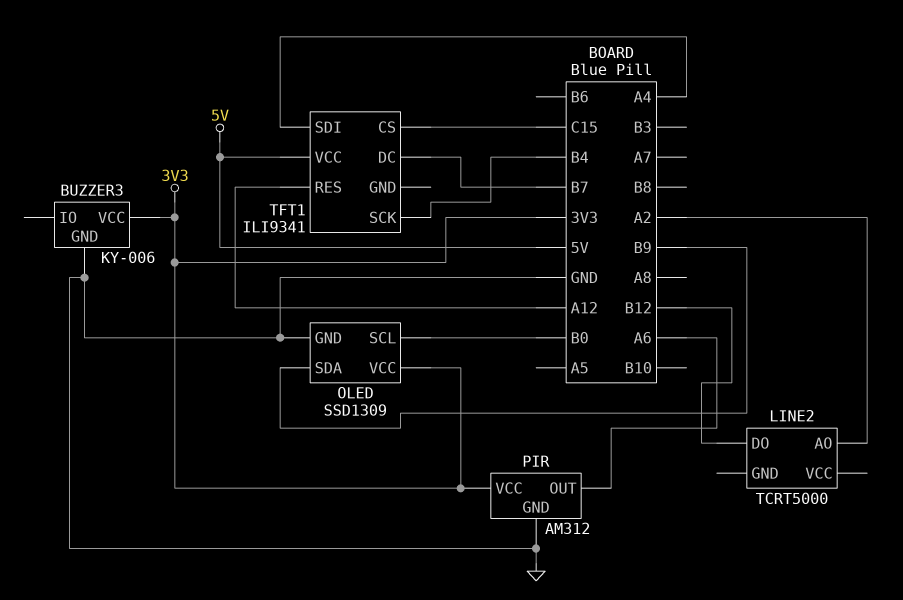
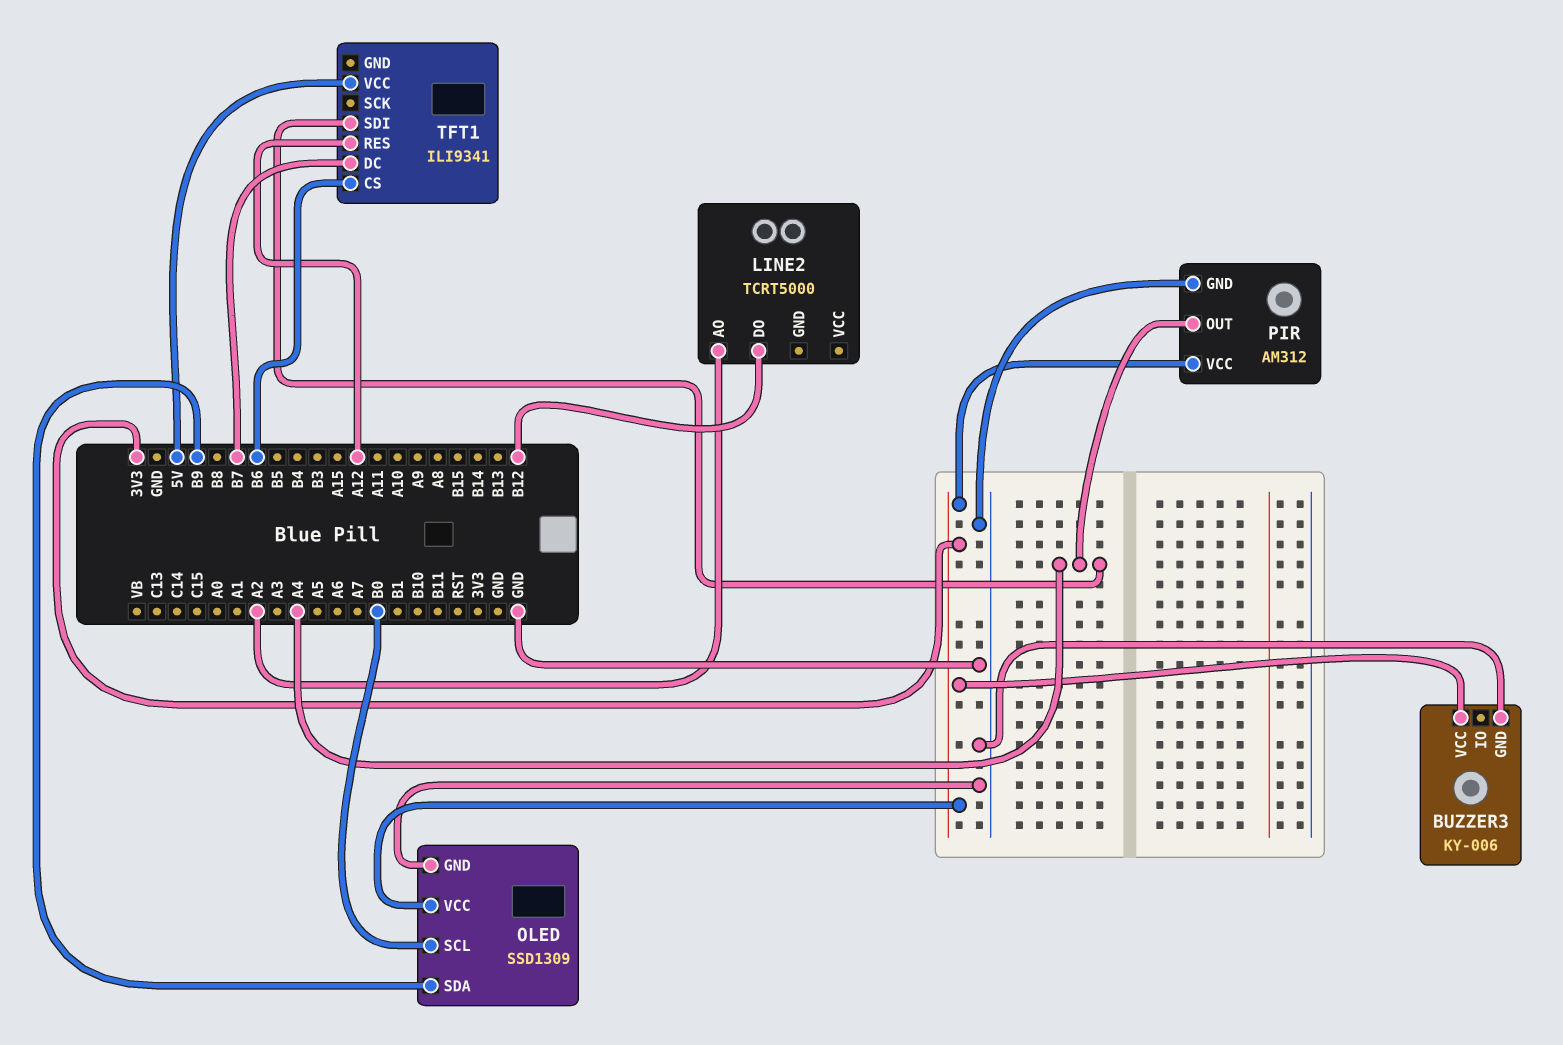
PIR pin OUT: A6 -> A4
TFT1 pin CS: C15 -> B6
TFT1 pin SCK: B4 -> none

